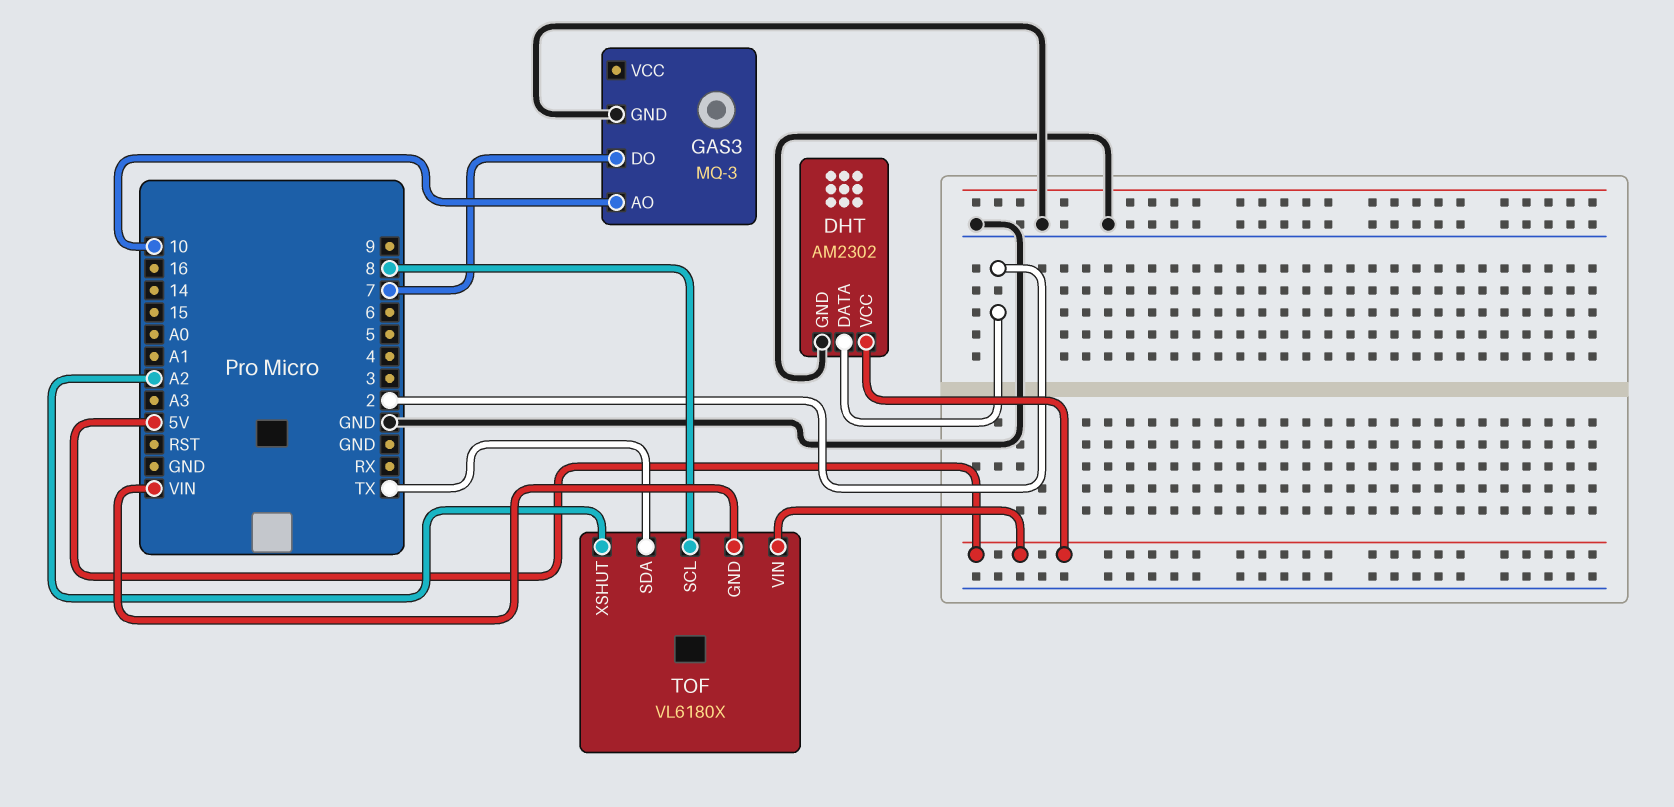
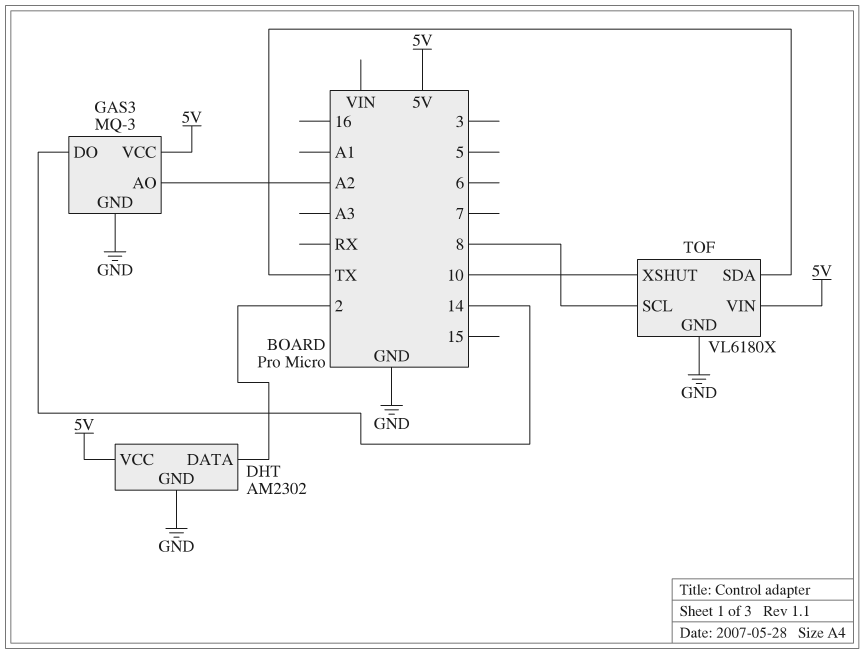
GAS3 pin AO: 10 -> A2
GAS3 pin DO: 7 -> 14
GAS3 pin VCC: none -> 5V
TOF pin GND: VIN -> GND
TOF pin XSHUT: A2 -> 10

